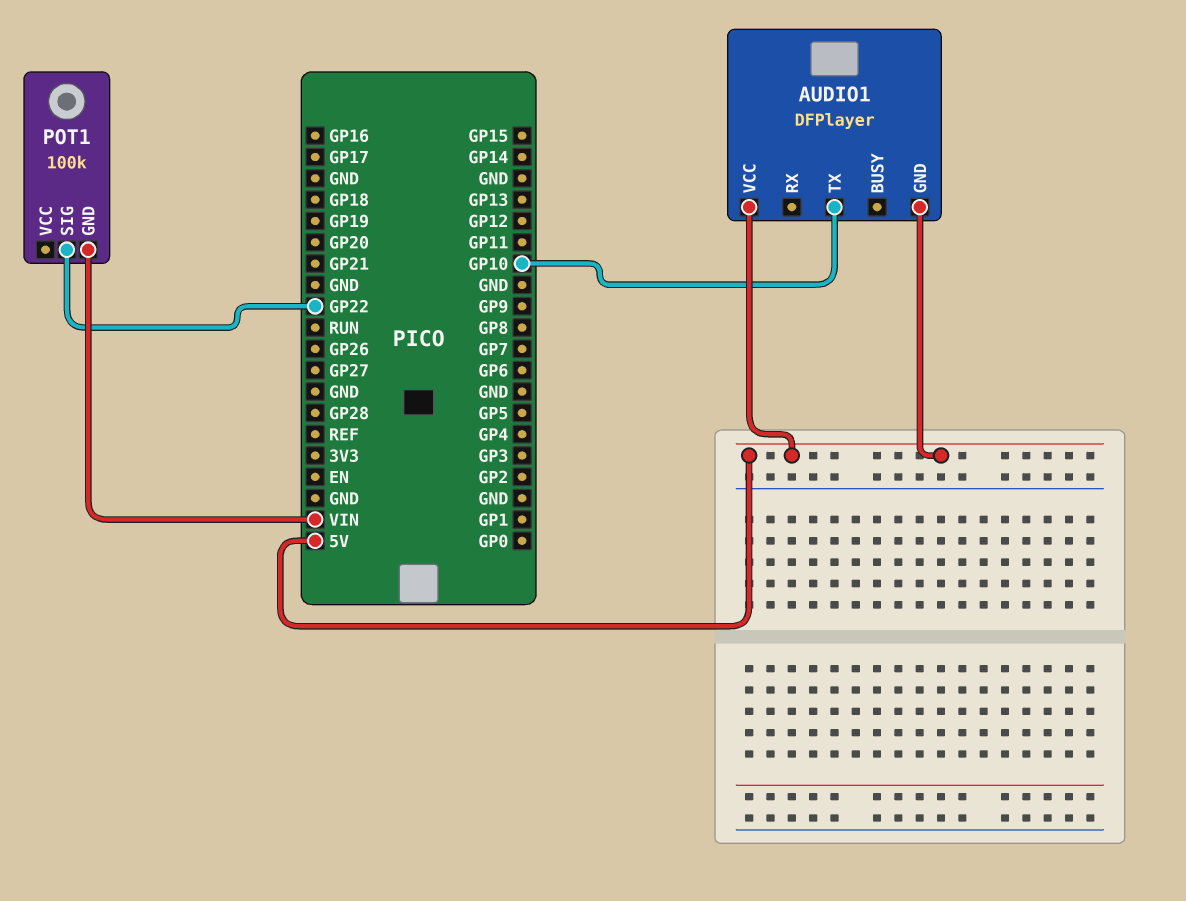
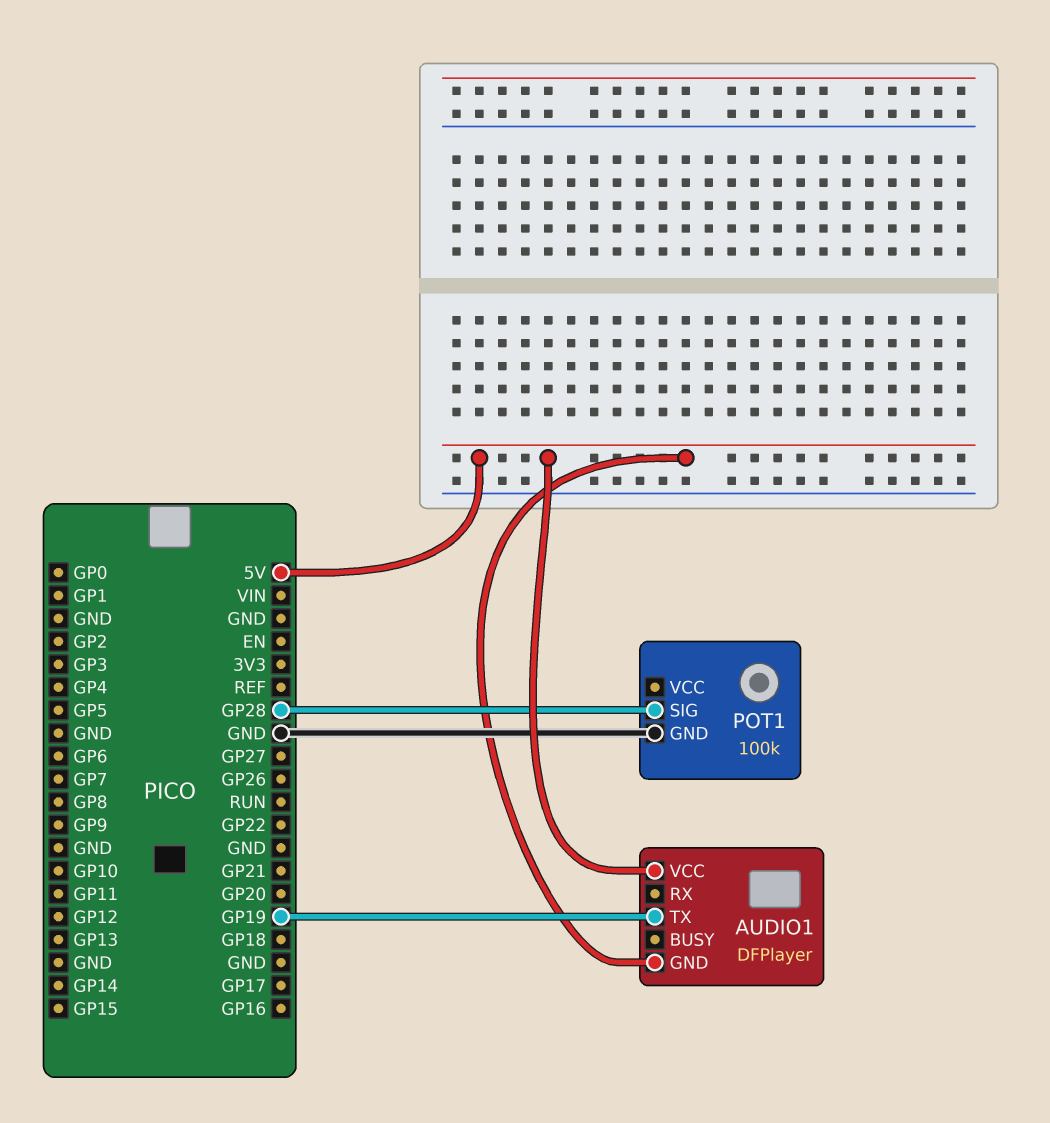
AUDIO1 pin TX: GP10 -> GP19
POT1 pin GND: VIN -> GND
POT1 pin SIG: GP22 -> GP28

